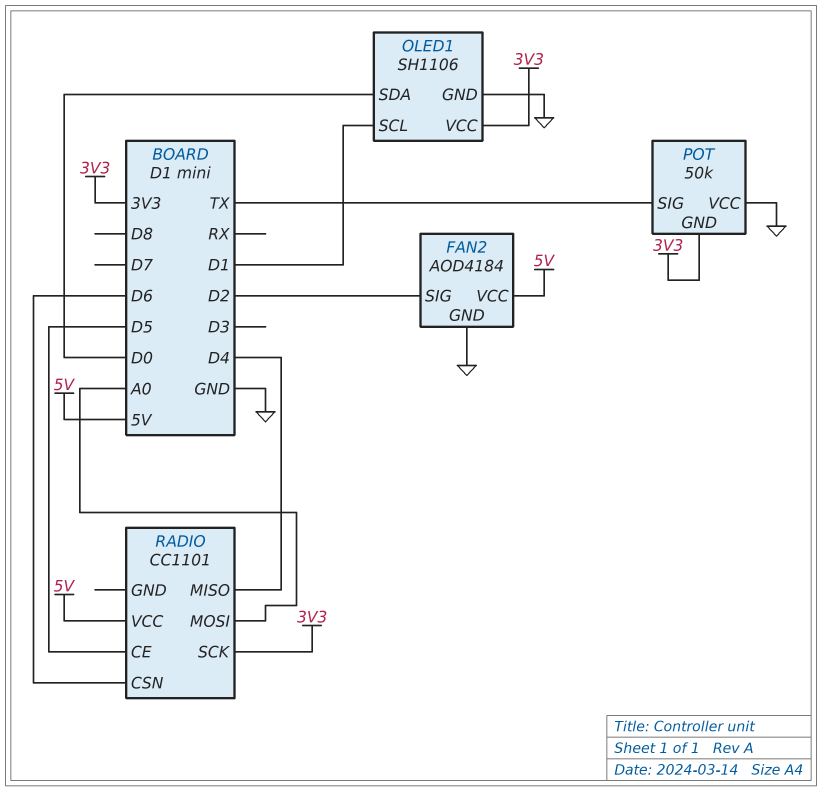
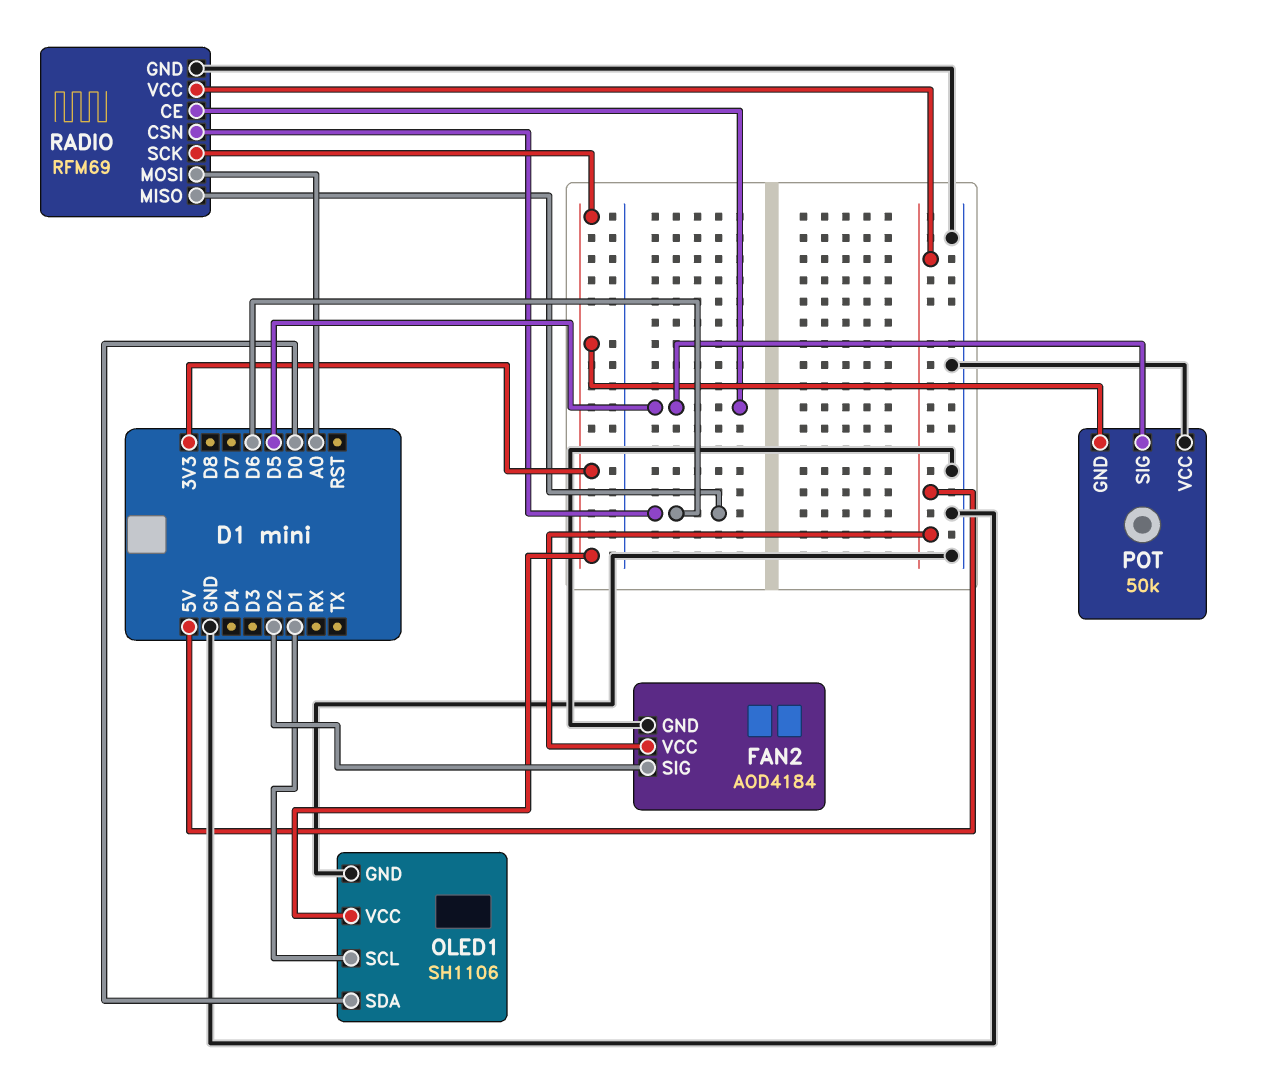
POT pin SIG: TX -> D5
RADIO: CC1101 -> RFM69
RADIO pin GND: none -> GND
RADIO pin MISO: D4 -> D6

